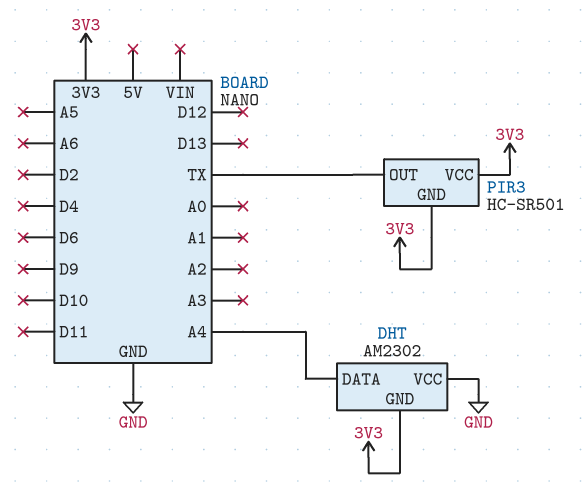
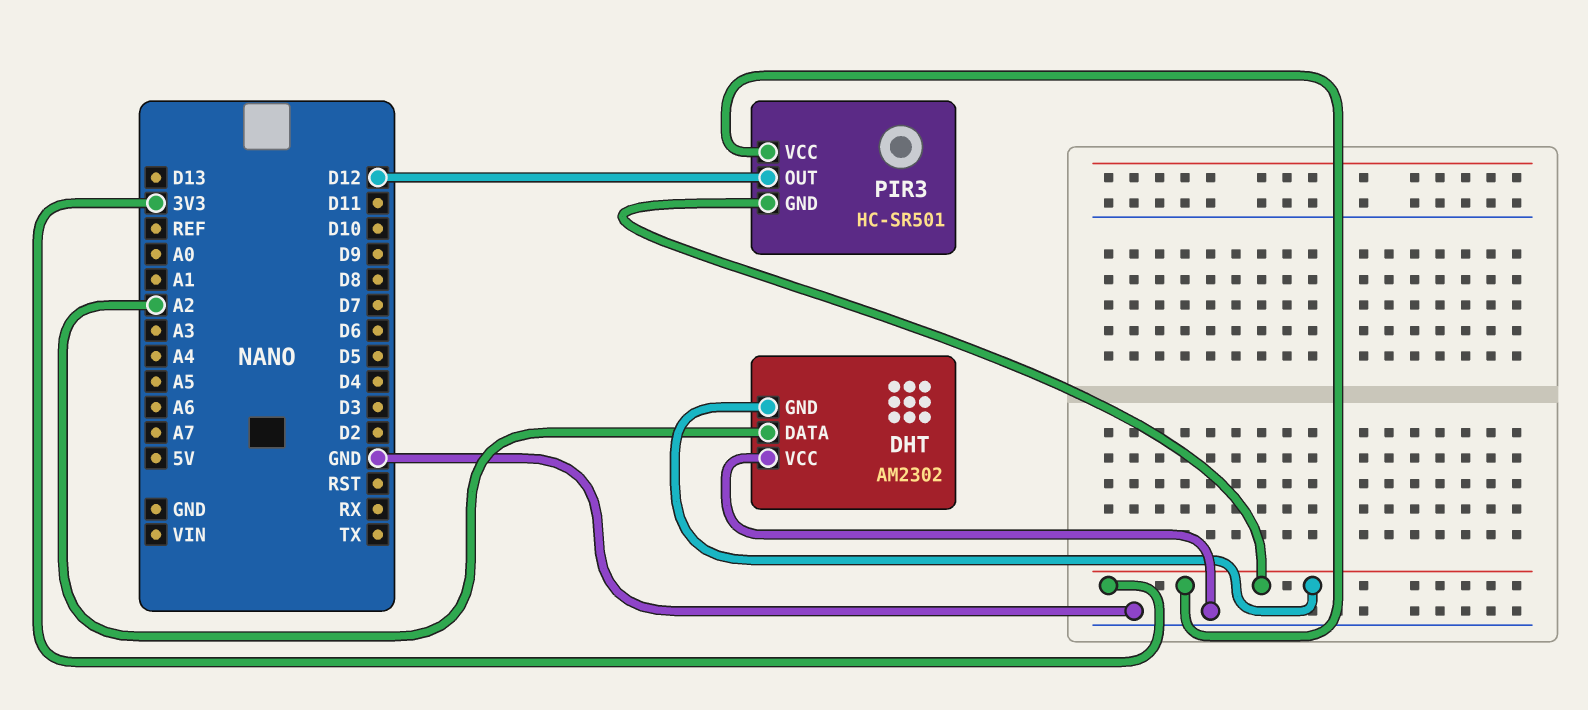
DHT pin DATA: A4 -> A2
PIR3 pin OUT: TX -> D12

